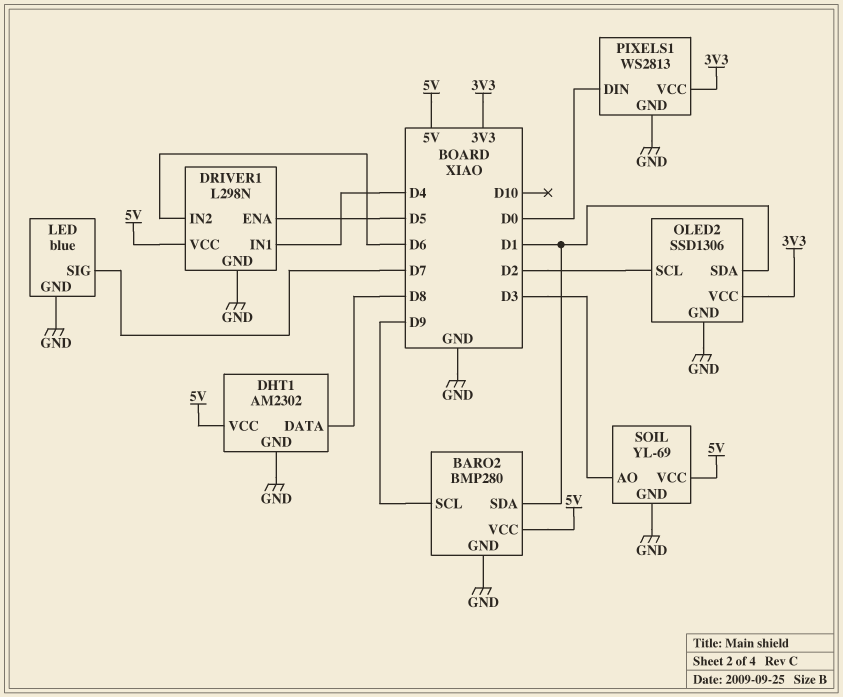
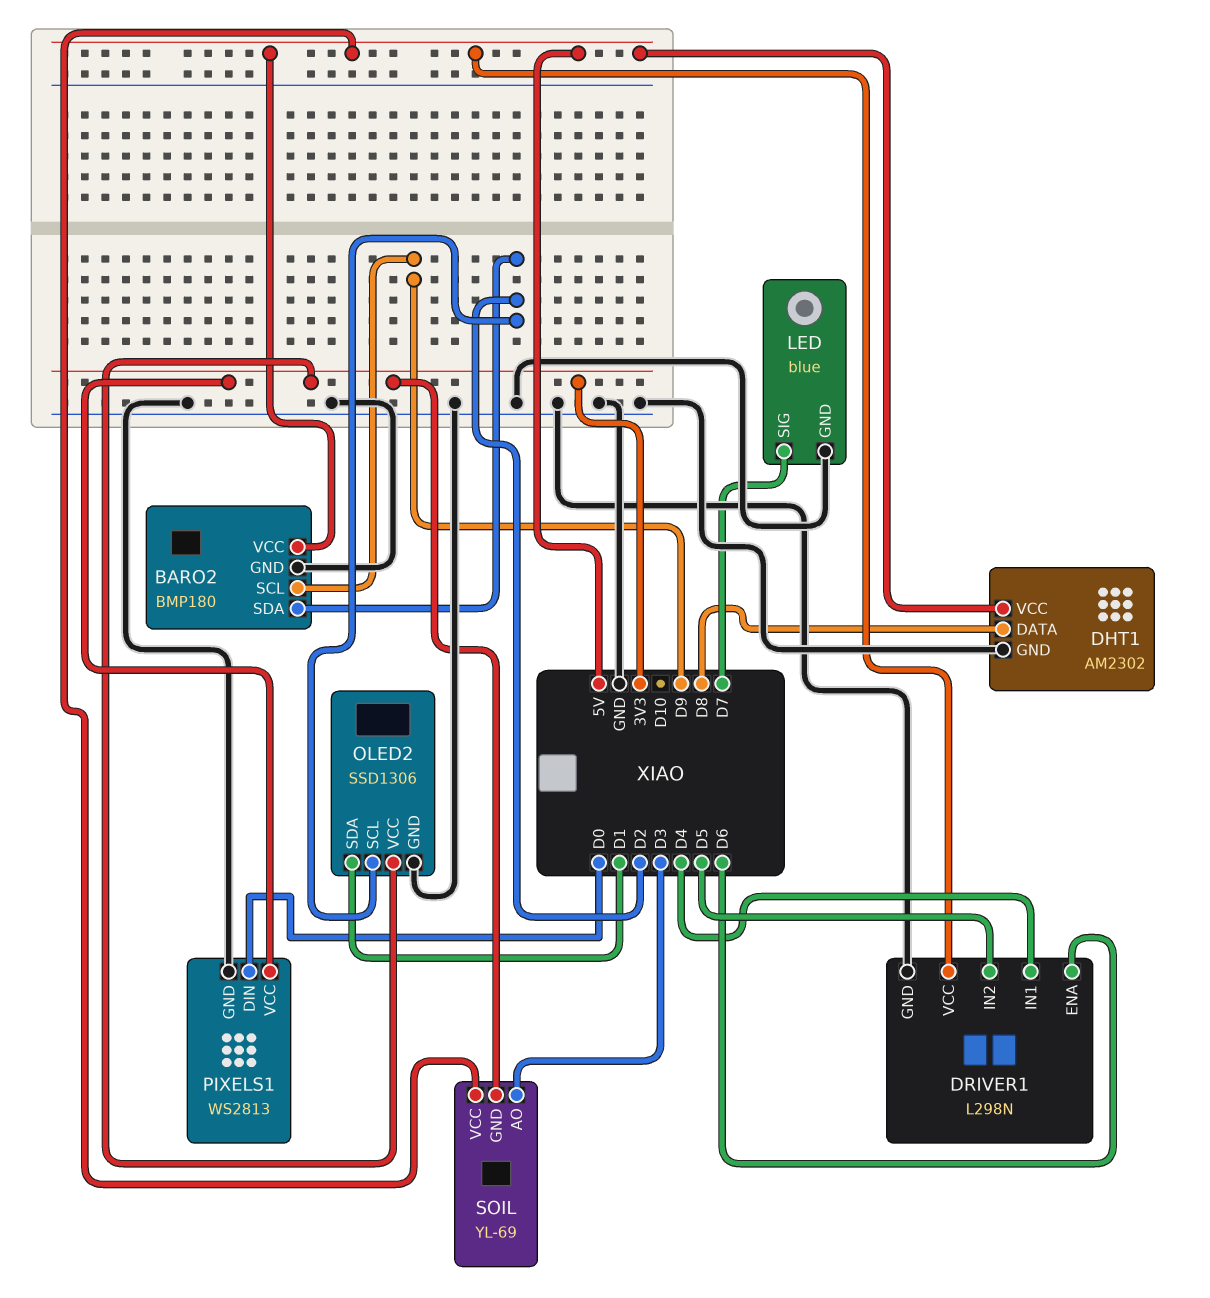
BARO2: BMP280 -> BMP180
BARO2 pin SDA: D1 -> D2
DRIVER1 pin ENA: D5 -> D6
DRIVER1 pin IN2: D6 -> D5
SOIL pin GND: GND -> 3V3

